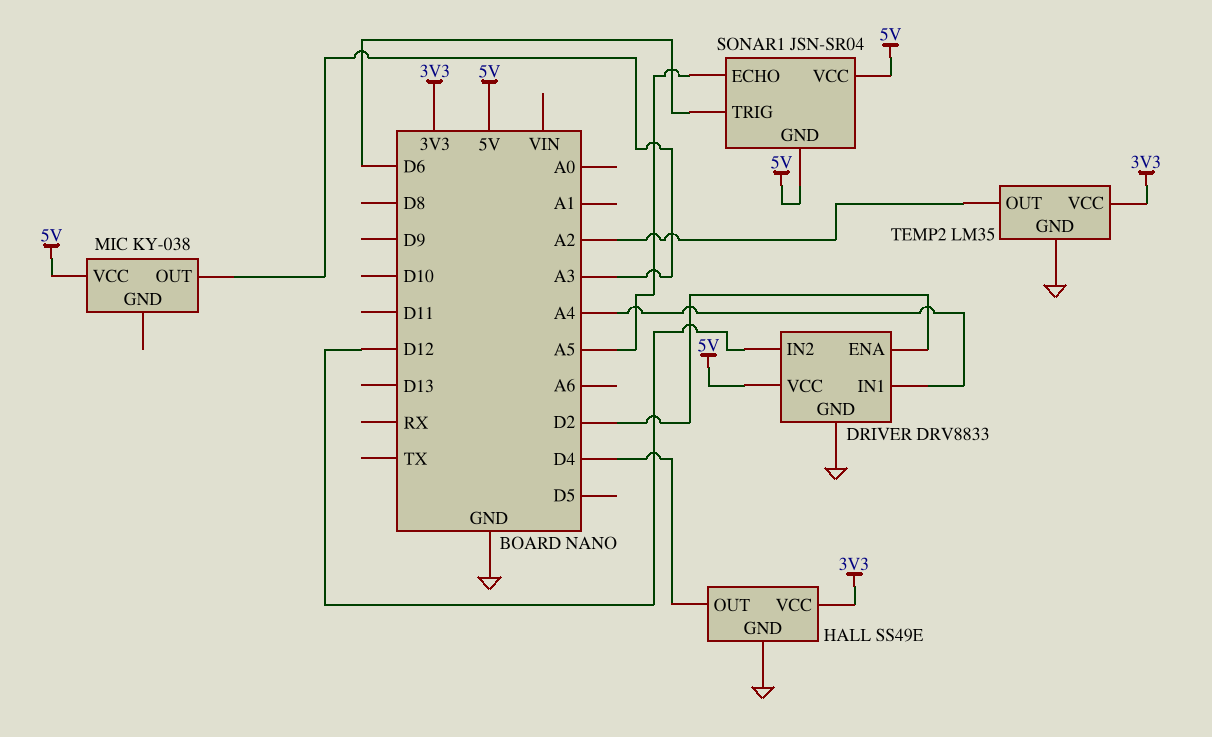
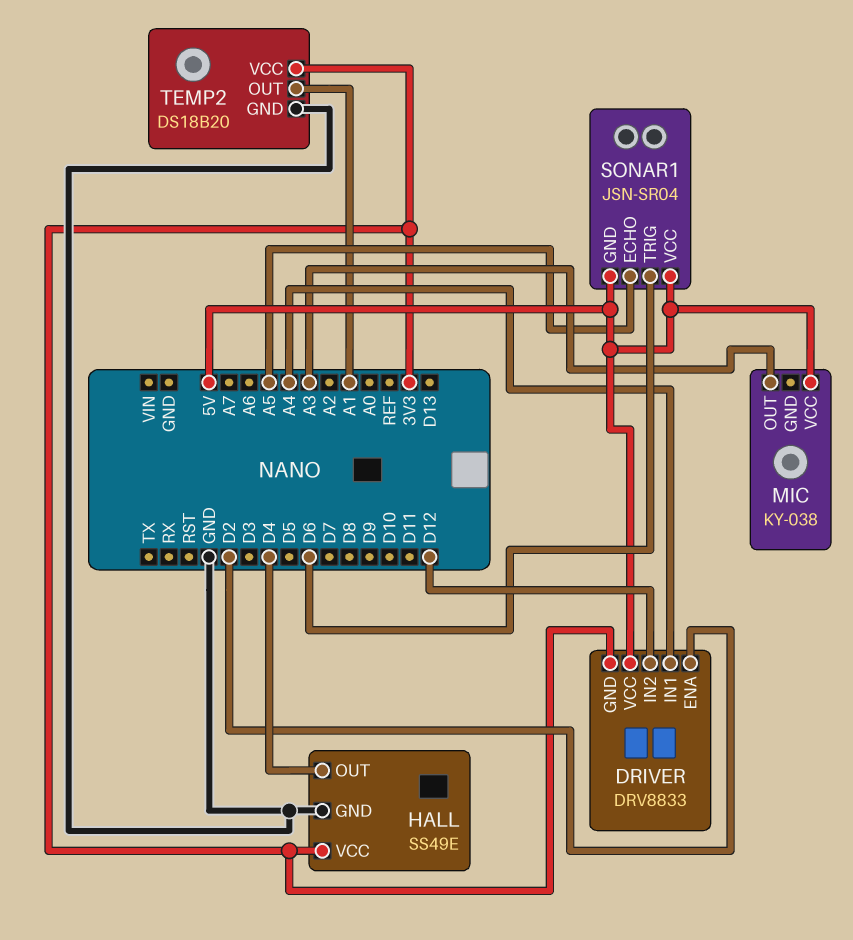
DRIVER pin GND: GND -> 3V3
TEMP2: LM35 -> DS18B20
TEMP2 pin OUT: A2 -> A1

